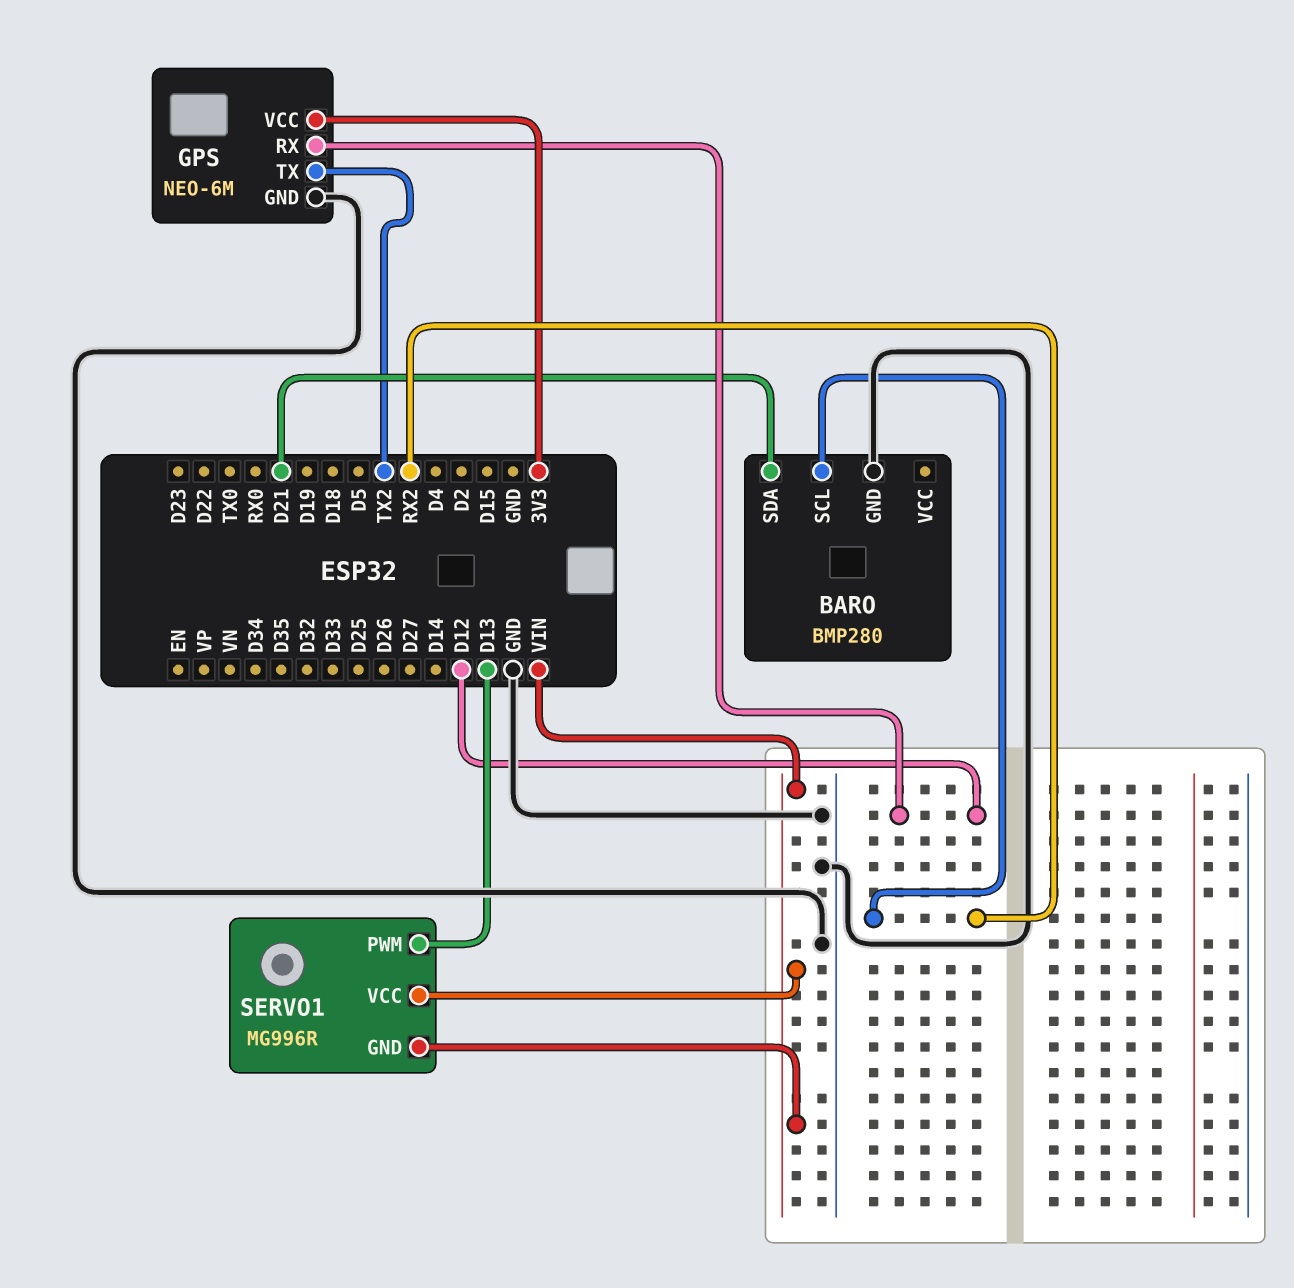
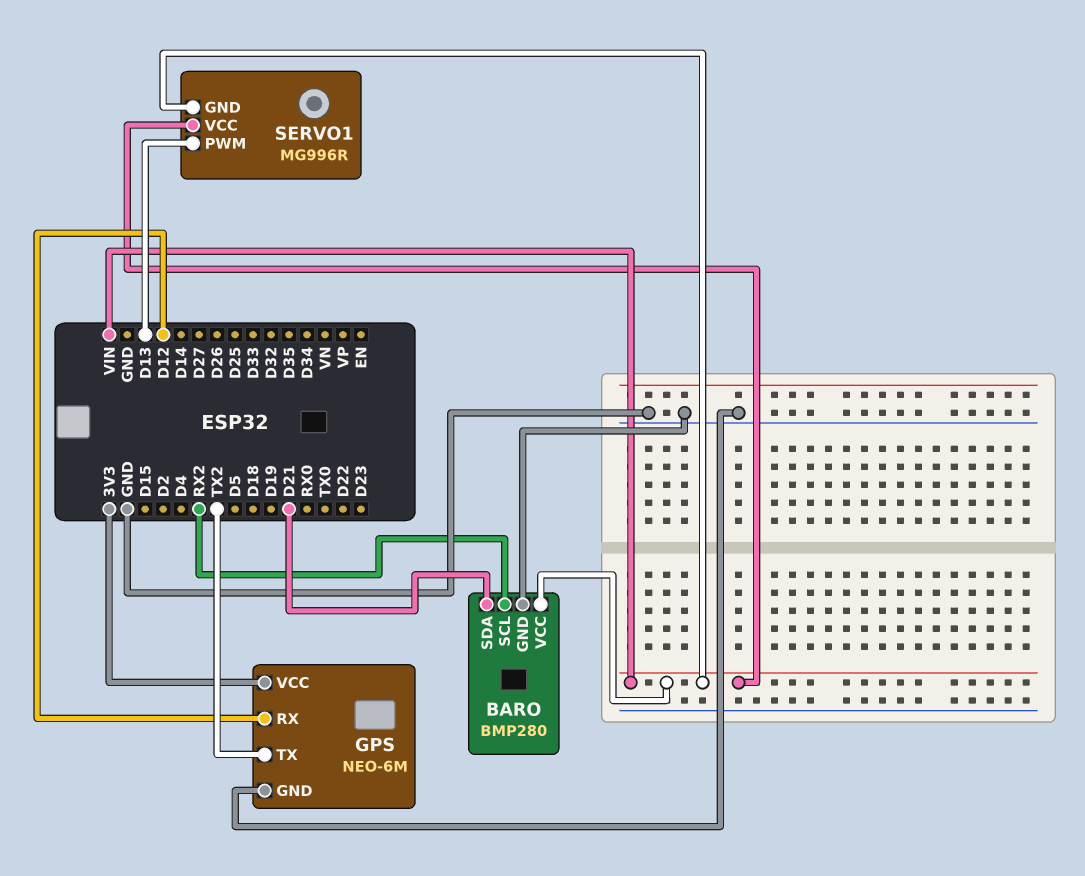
BARO pin VCC: none -> VIN

